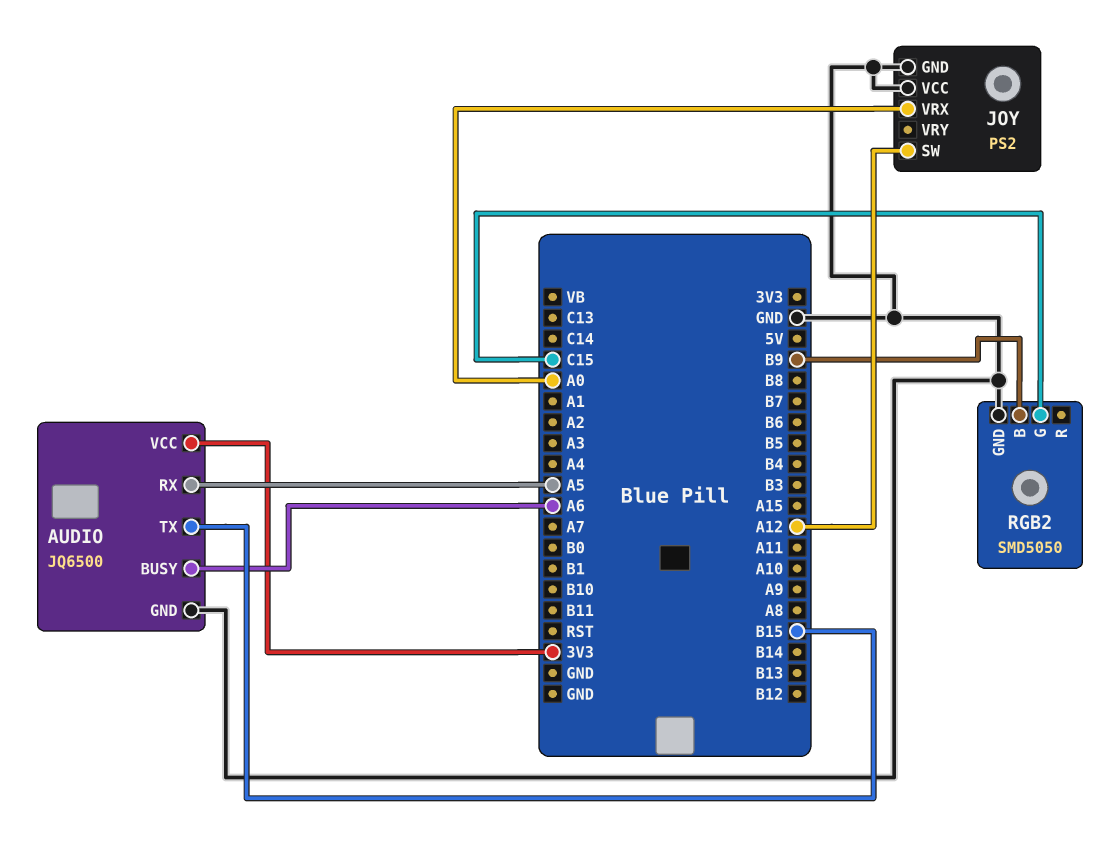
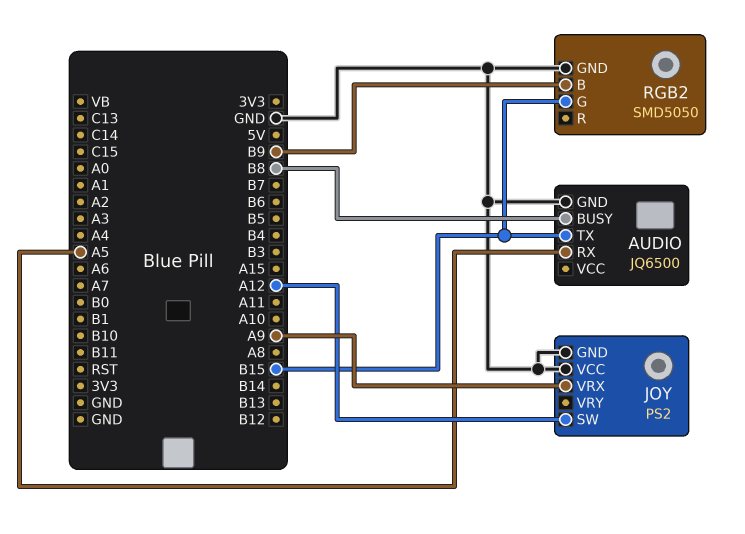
AUDIO pin BUSY: A6 -> B8
AUDIO pin VCC: 3V3 -> none
JOY pin VRX: A0 -> A9
RGB2 pin G: C15 -> B15

